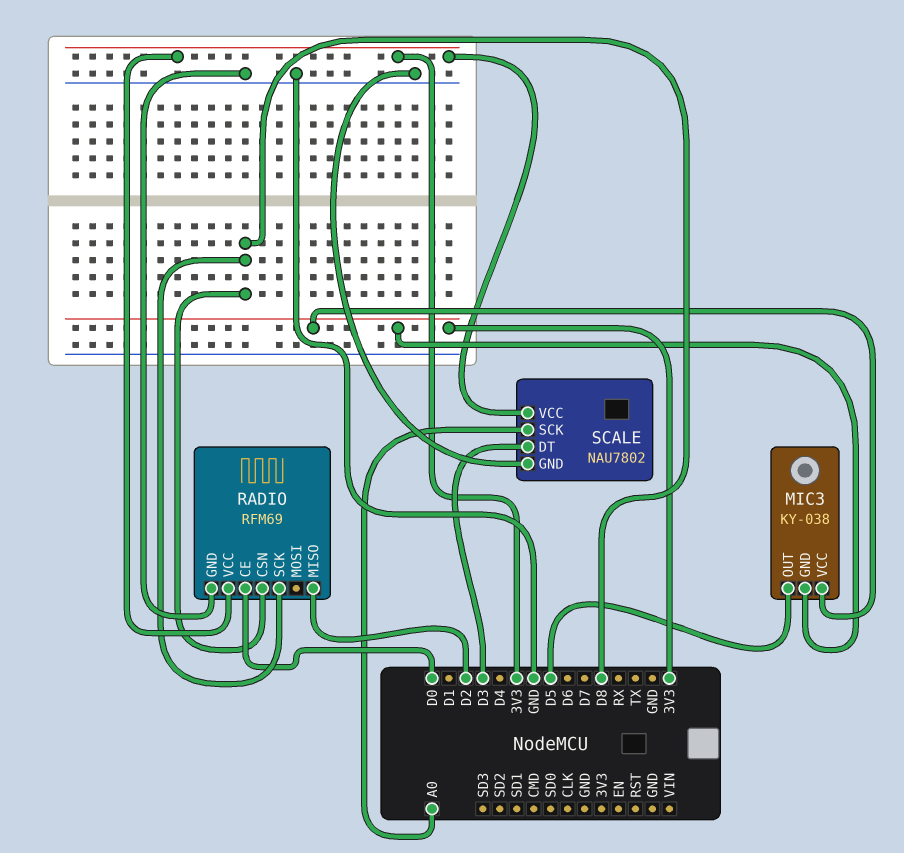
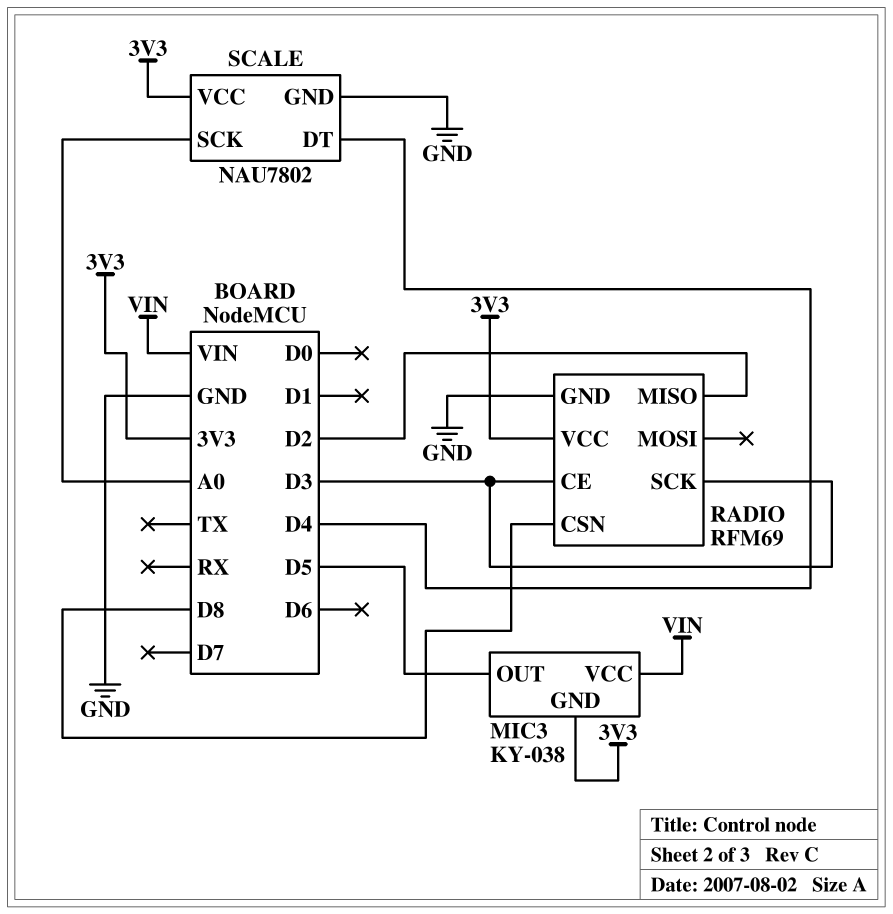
MIC3 pin VCC: 3V3 -> VIN
RADIO pin CE: D0 -> D3
RADIO pin SCK: D8 -> D3
SCALE pin DT: D3 -> D4

